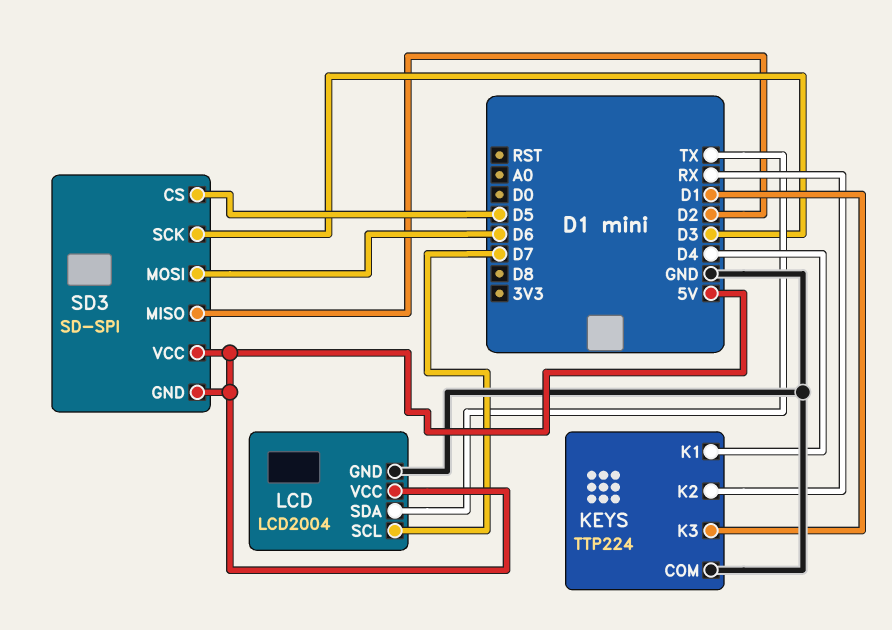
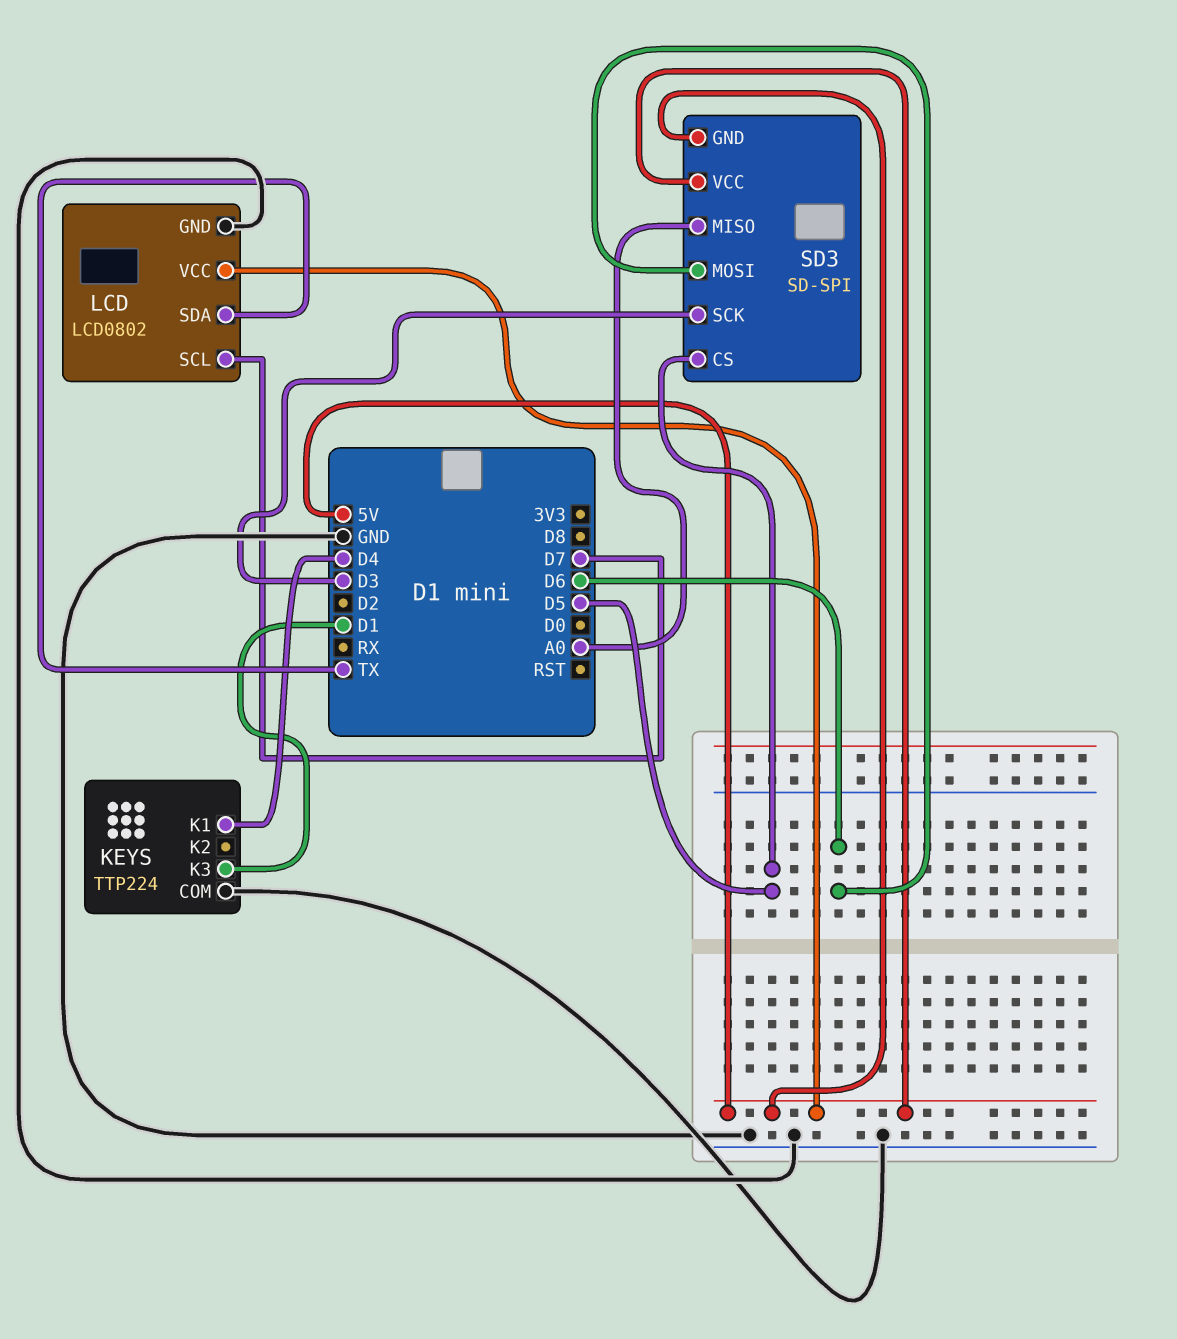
KEYS pin K2: RX -> none
LCD: LCD2004 -> LCD0802
SD3 pin MISO: D2 -> A0

